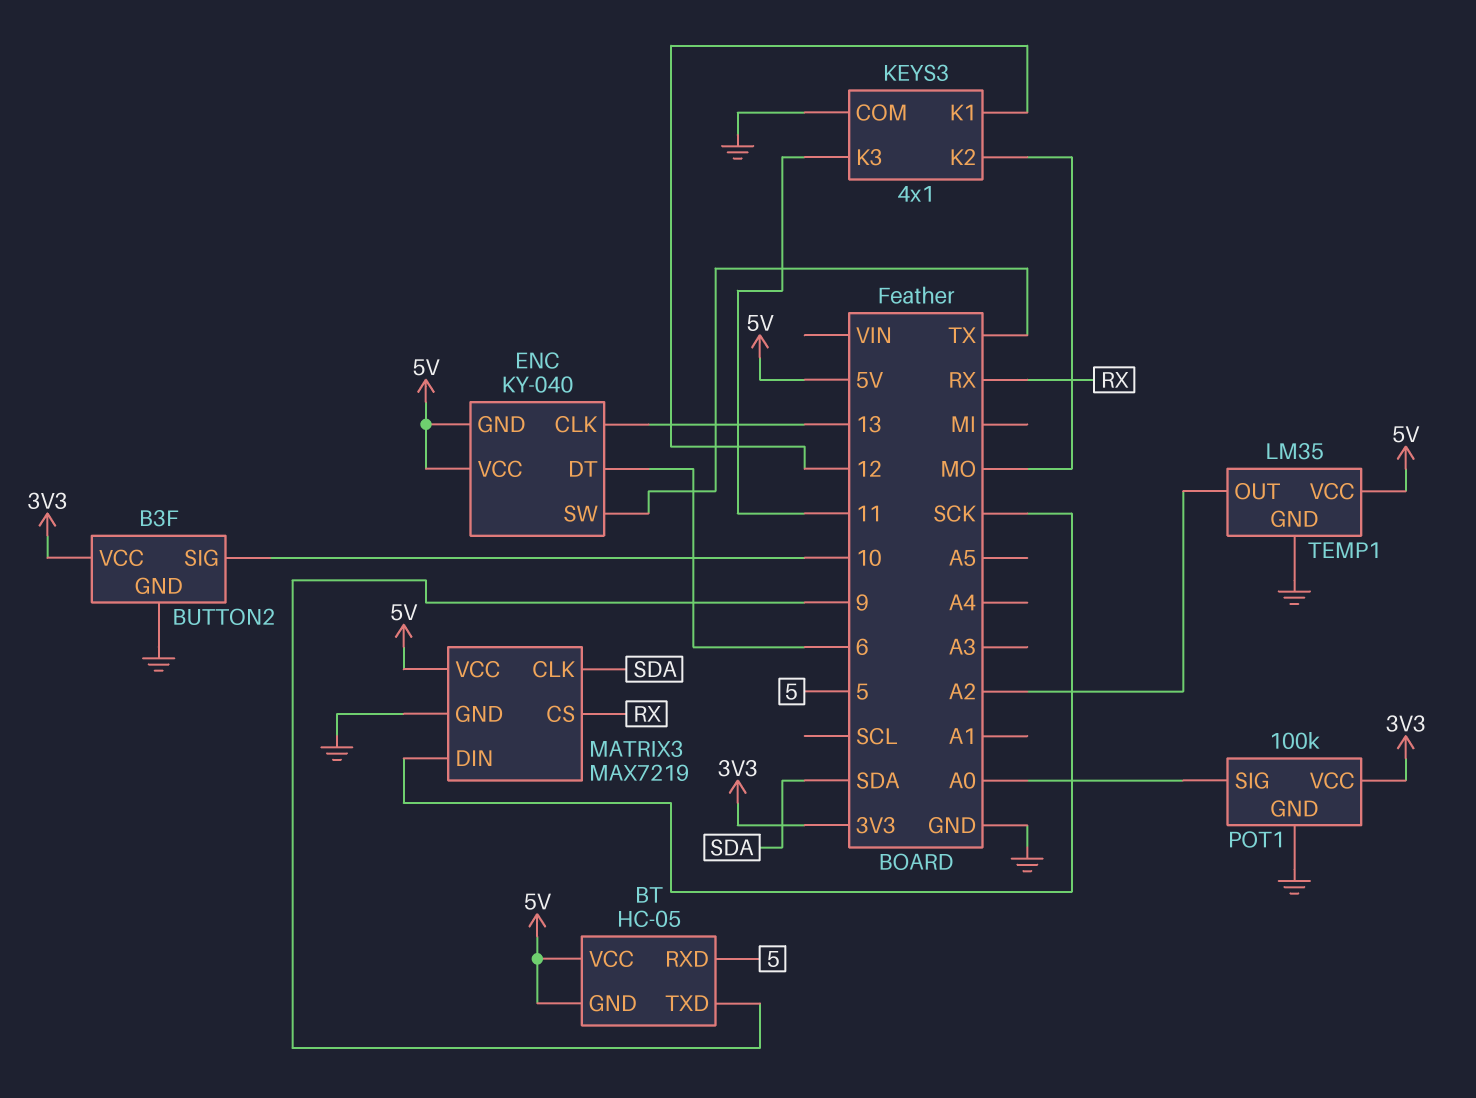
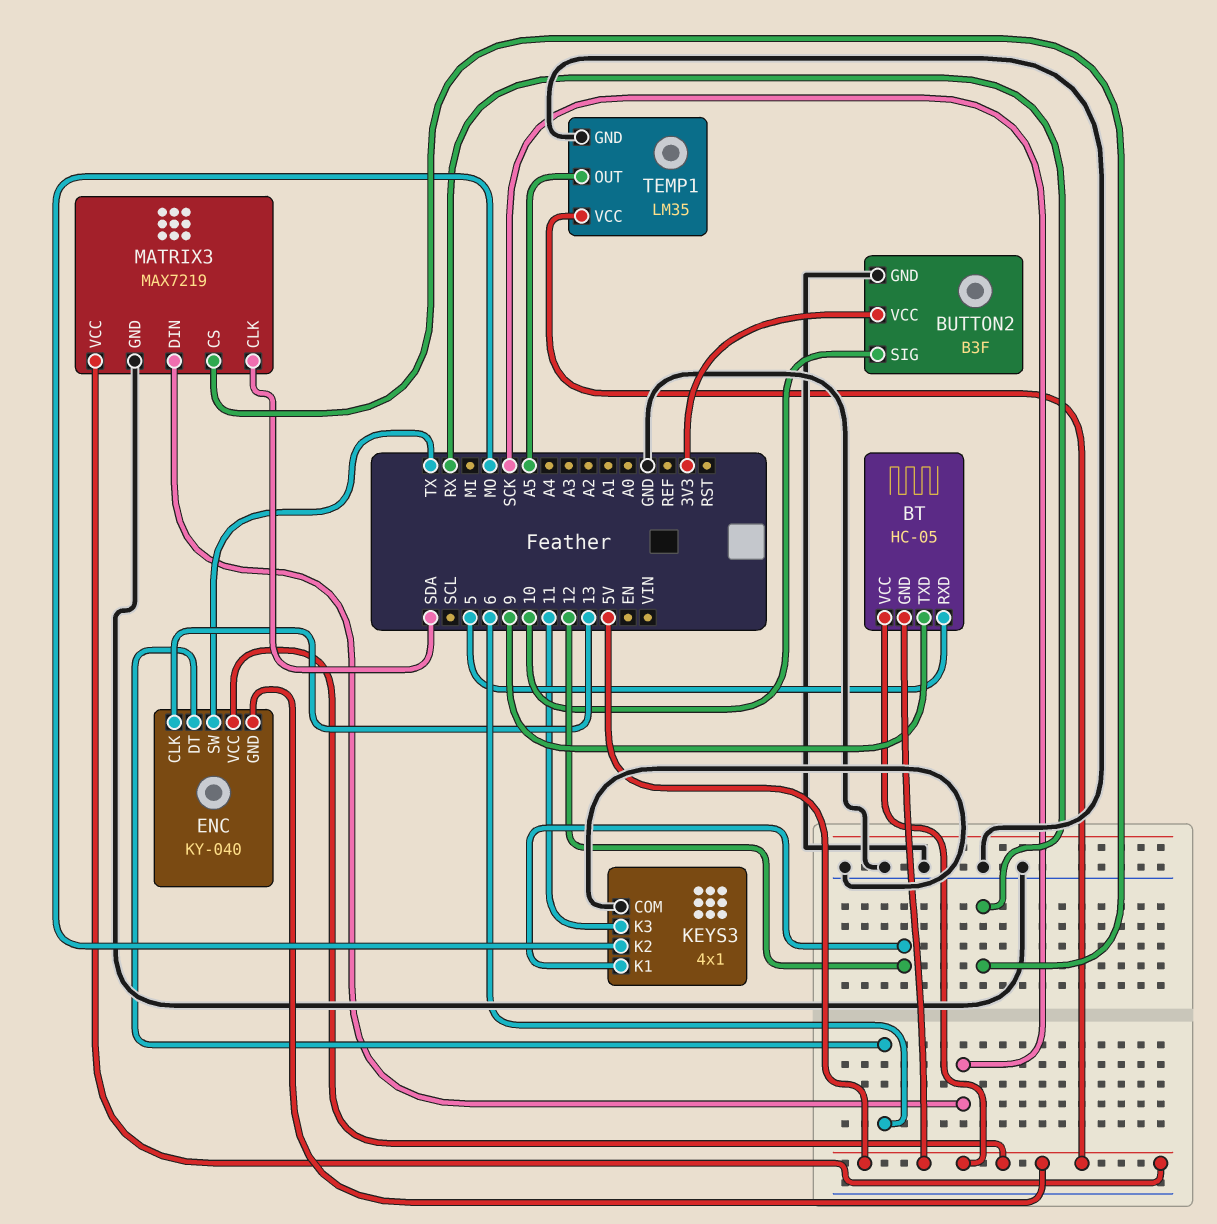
POT1: 100k -> none
POT1 pin GND: GND -> none
POT1 pin SIG: A0 -> none
POT1 pin VCC: 3V3 -> none
TEMP1 pin OUT: A2 -> A5

